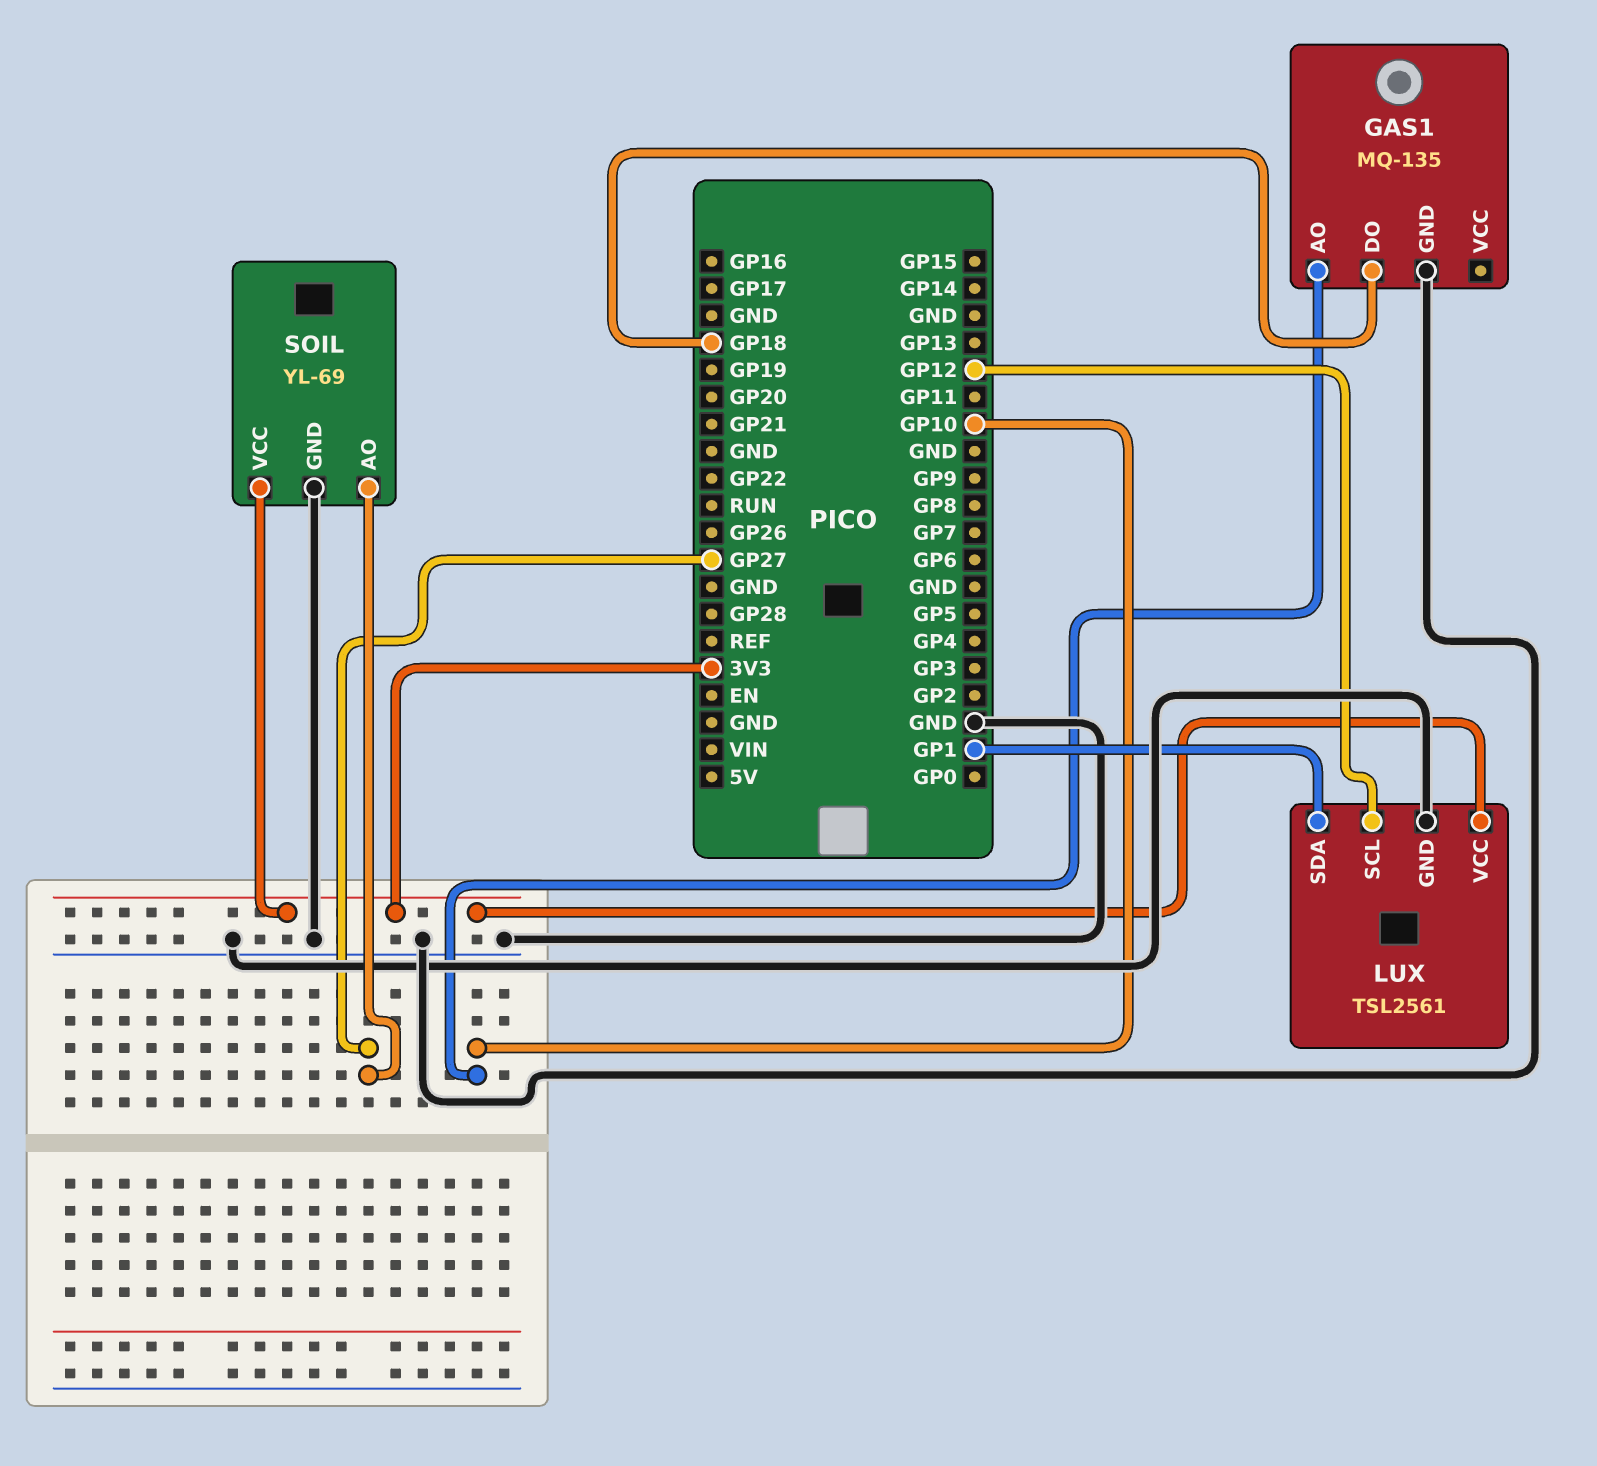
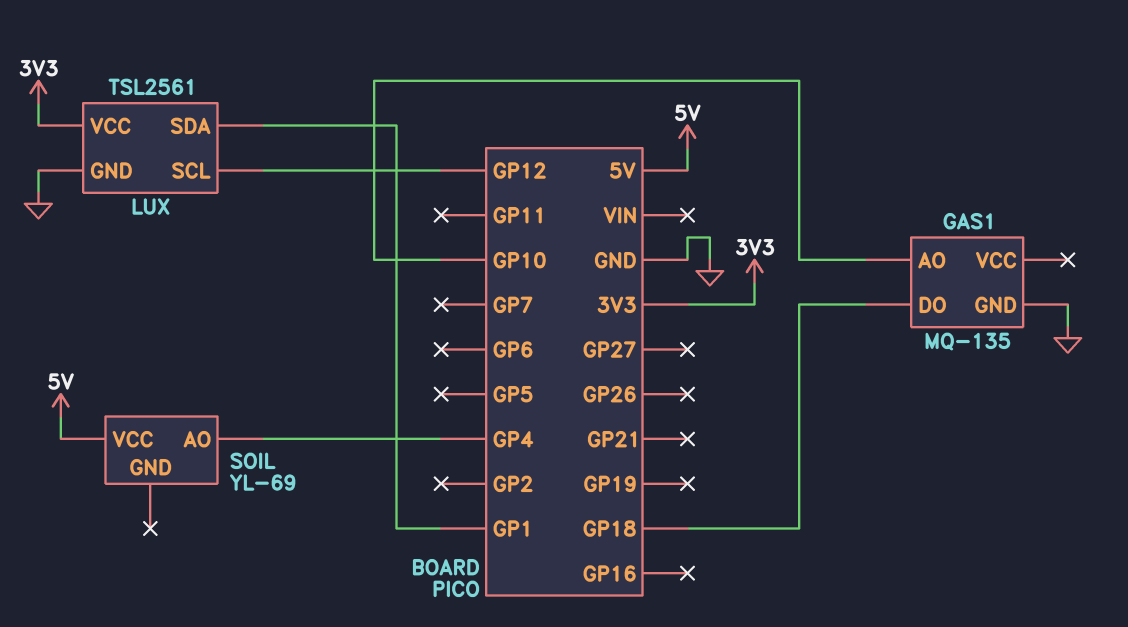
SOIL pin AO: GP27 -> GP4
SOIL pin GND: GND -> none
SOIL pin VCC: 3V3 -> 5V

